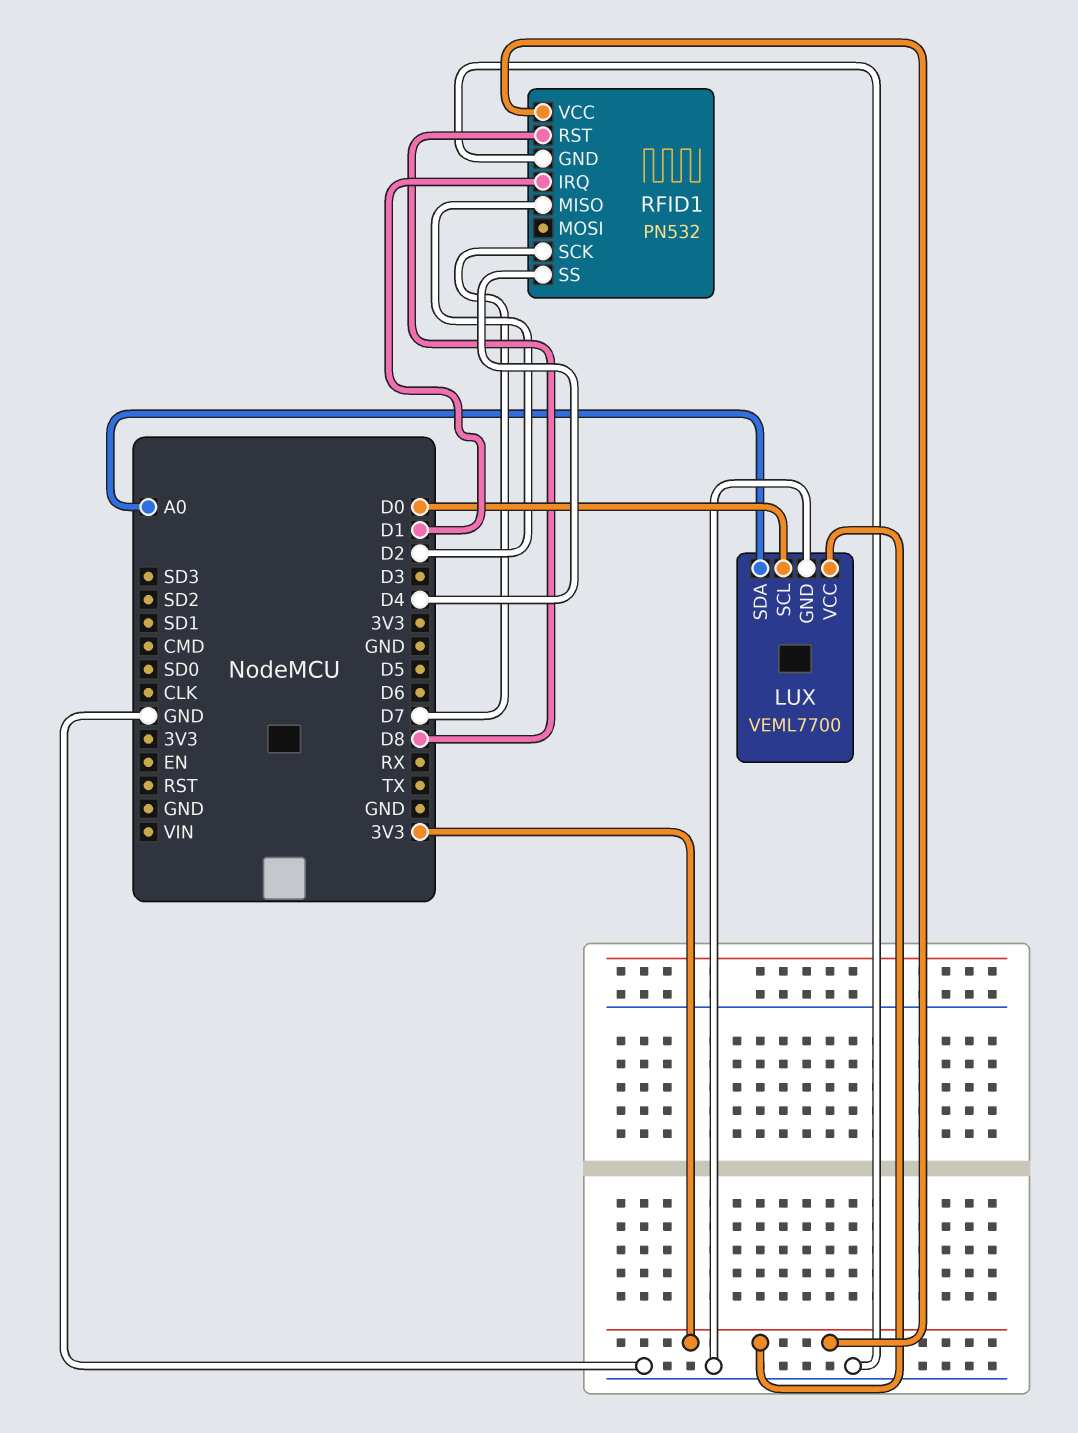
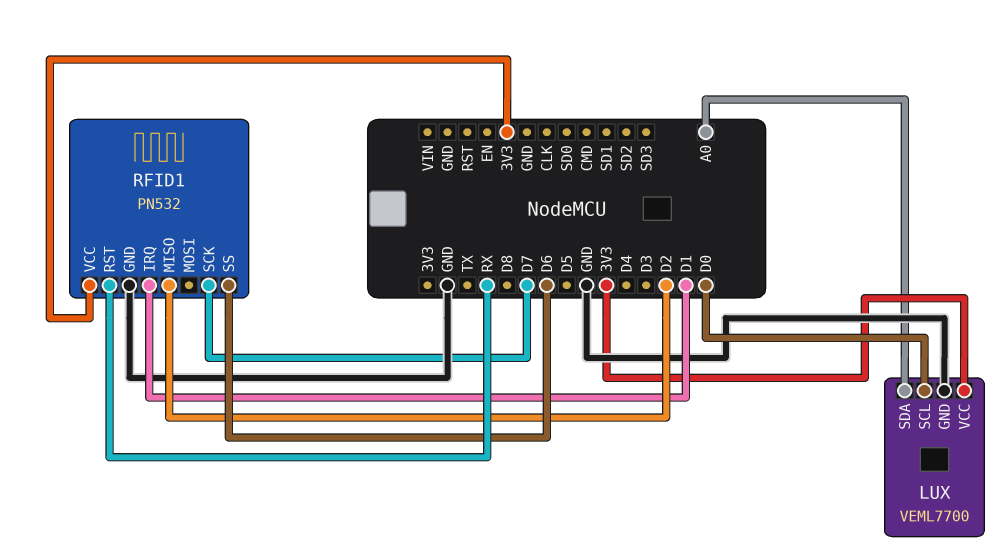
RFID1 pin RST: D8 -> RX
RFID1 pin SS: D4 -> D6

